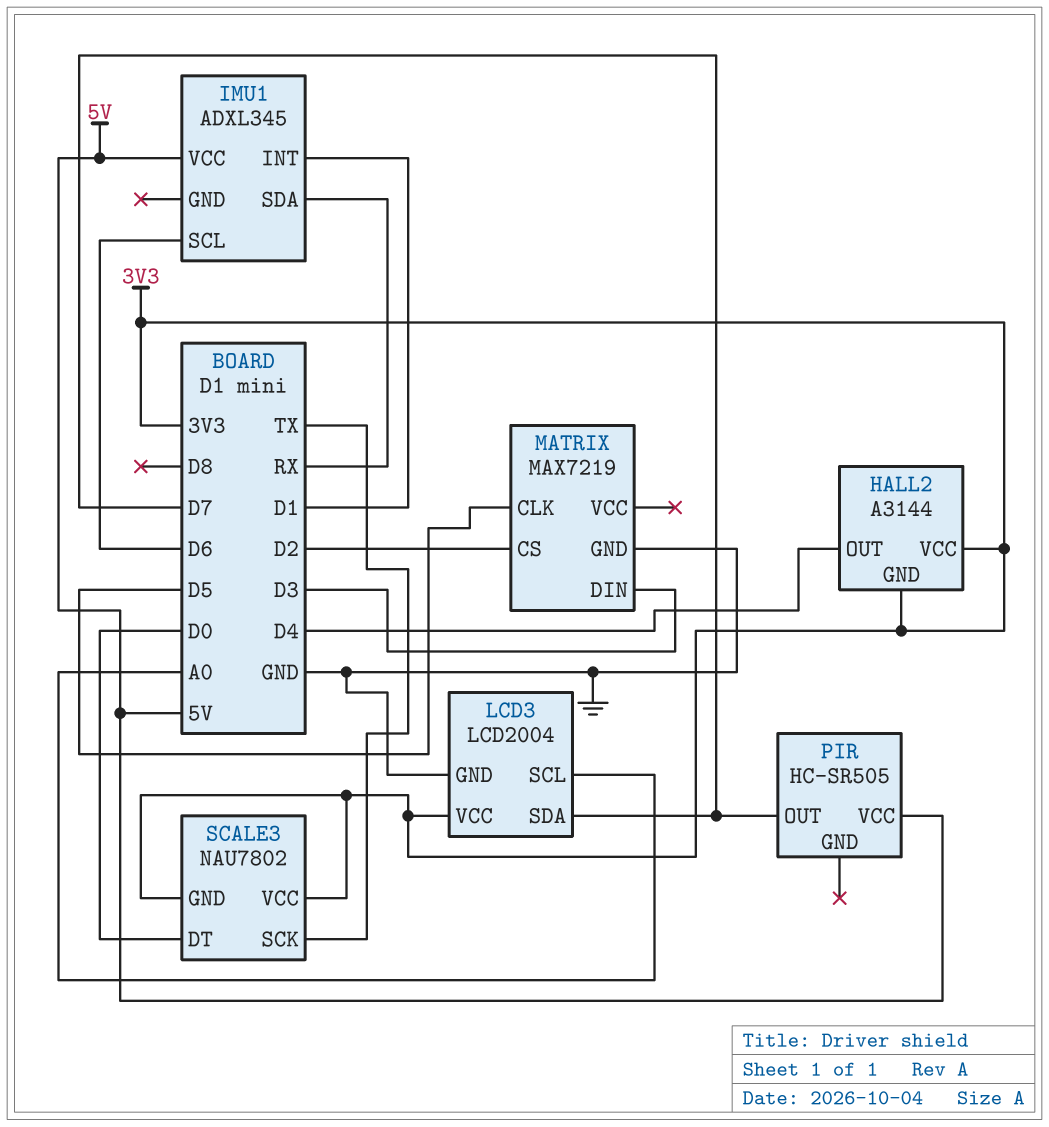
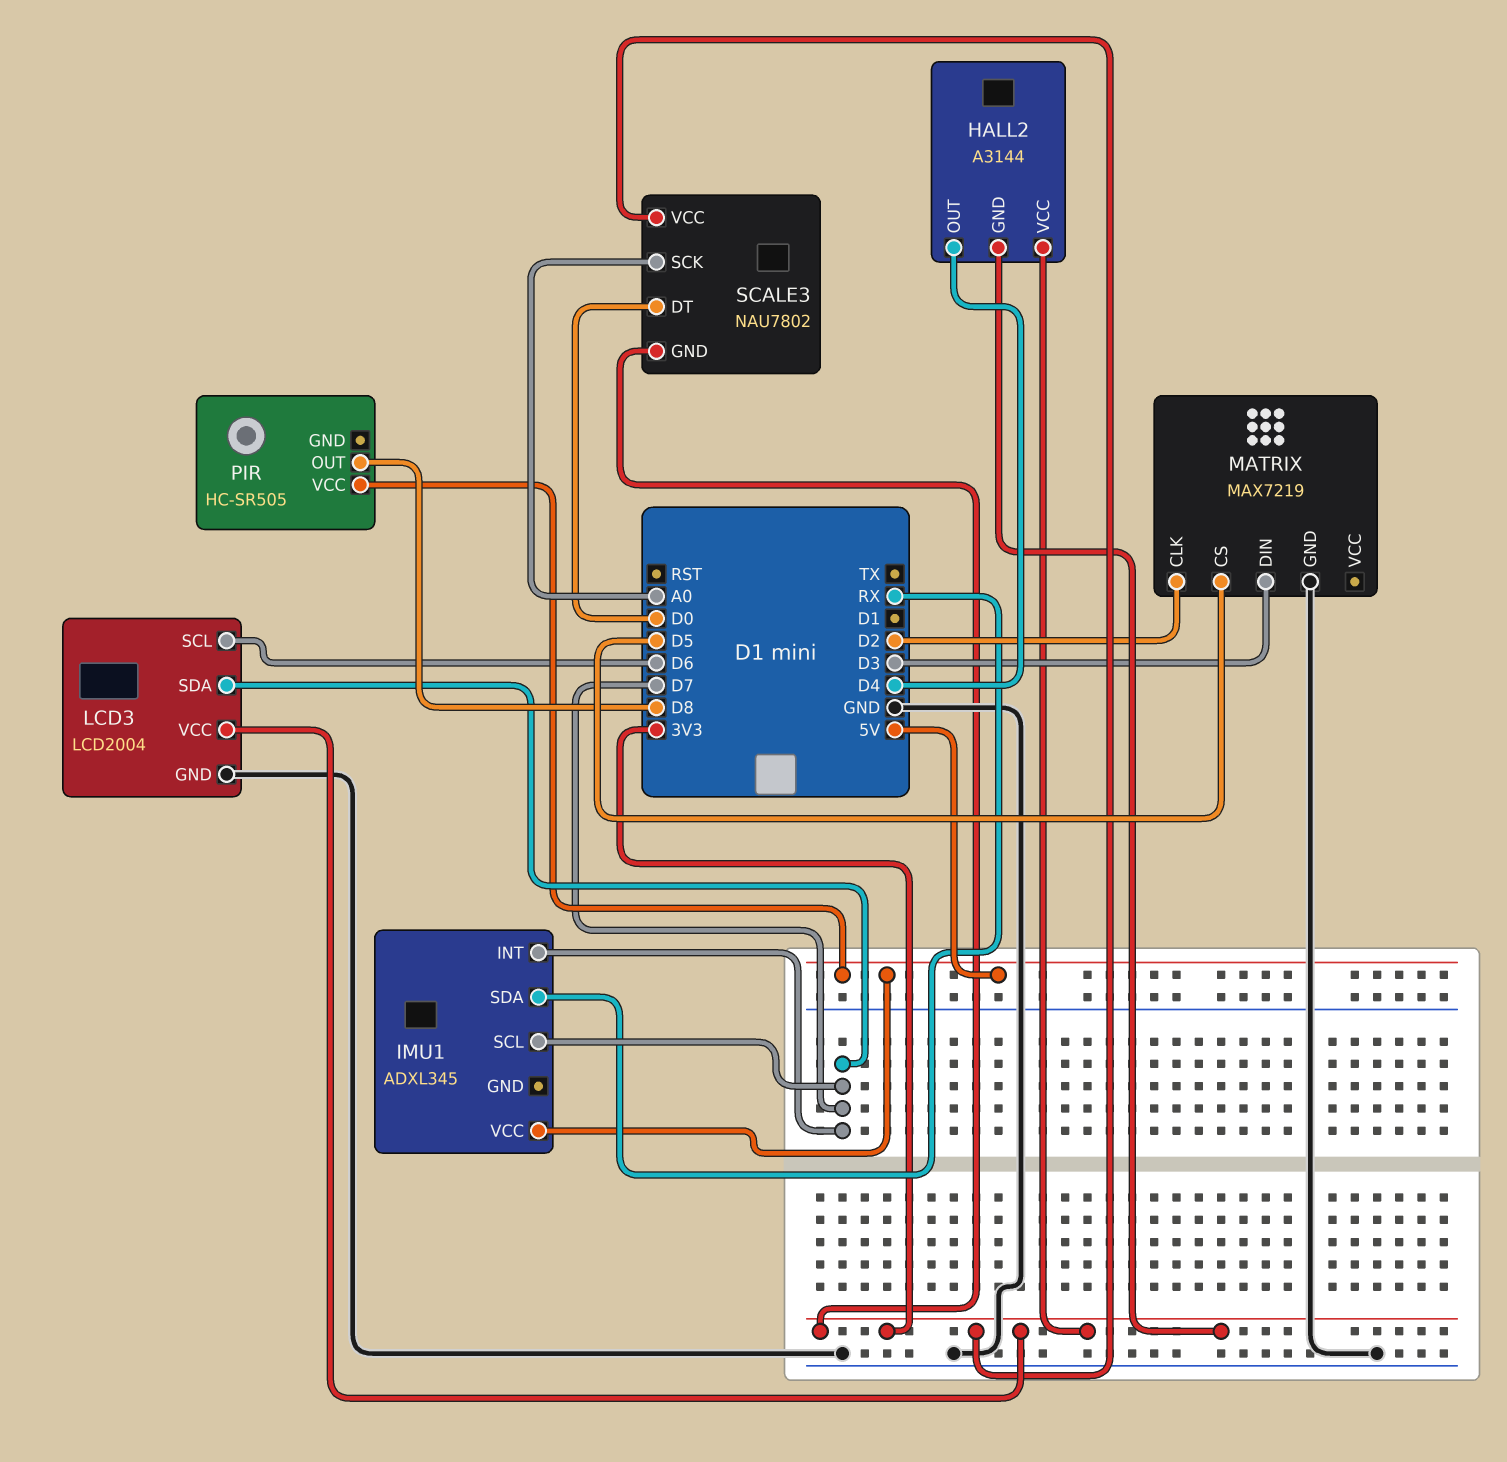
IMU1 pin INT: D1 -> D7
IMU1 pin SCL: D6 -> D7
LCD3 pin SCL: A0 -> D6
MATRIX pin CLK: D5 -> D2
MATRIX pin CS: D2 -> D5
PIR pin OUT: D7 -> D8
SCALE3 pin SCK: TX -> A0

